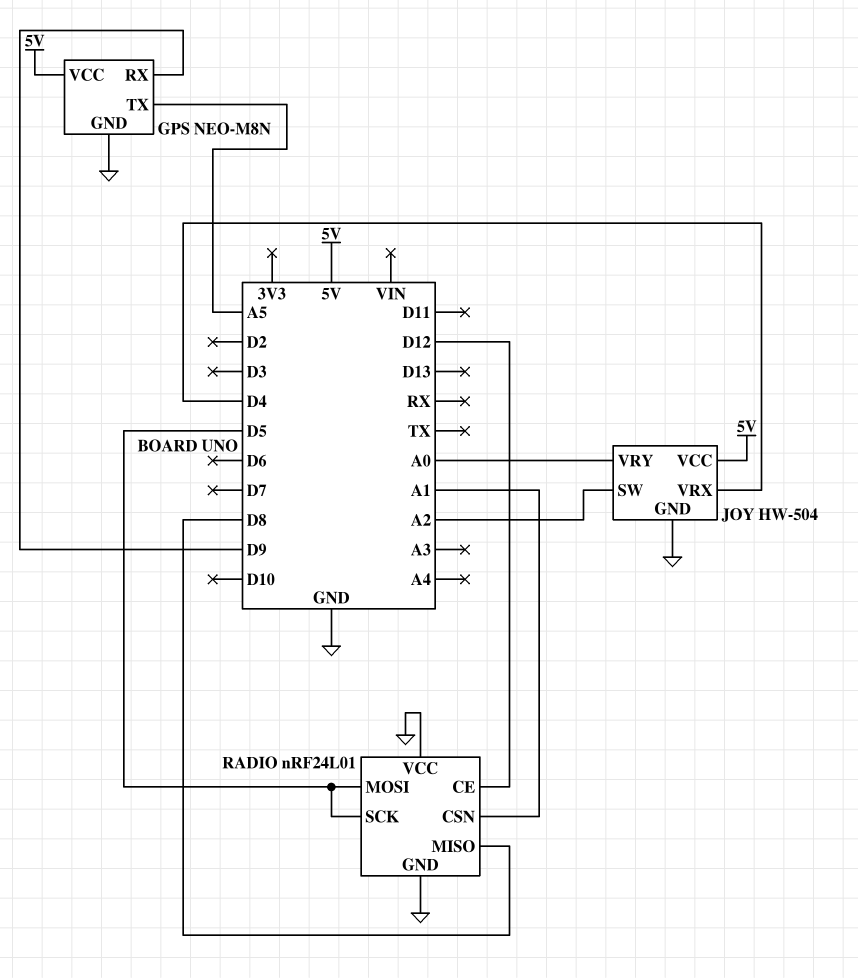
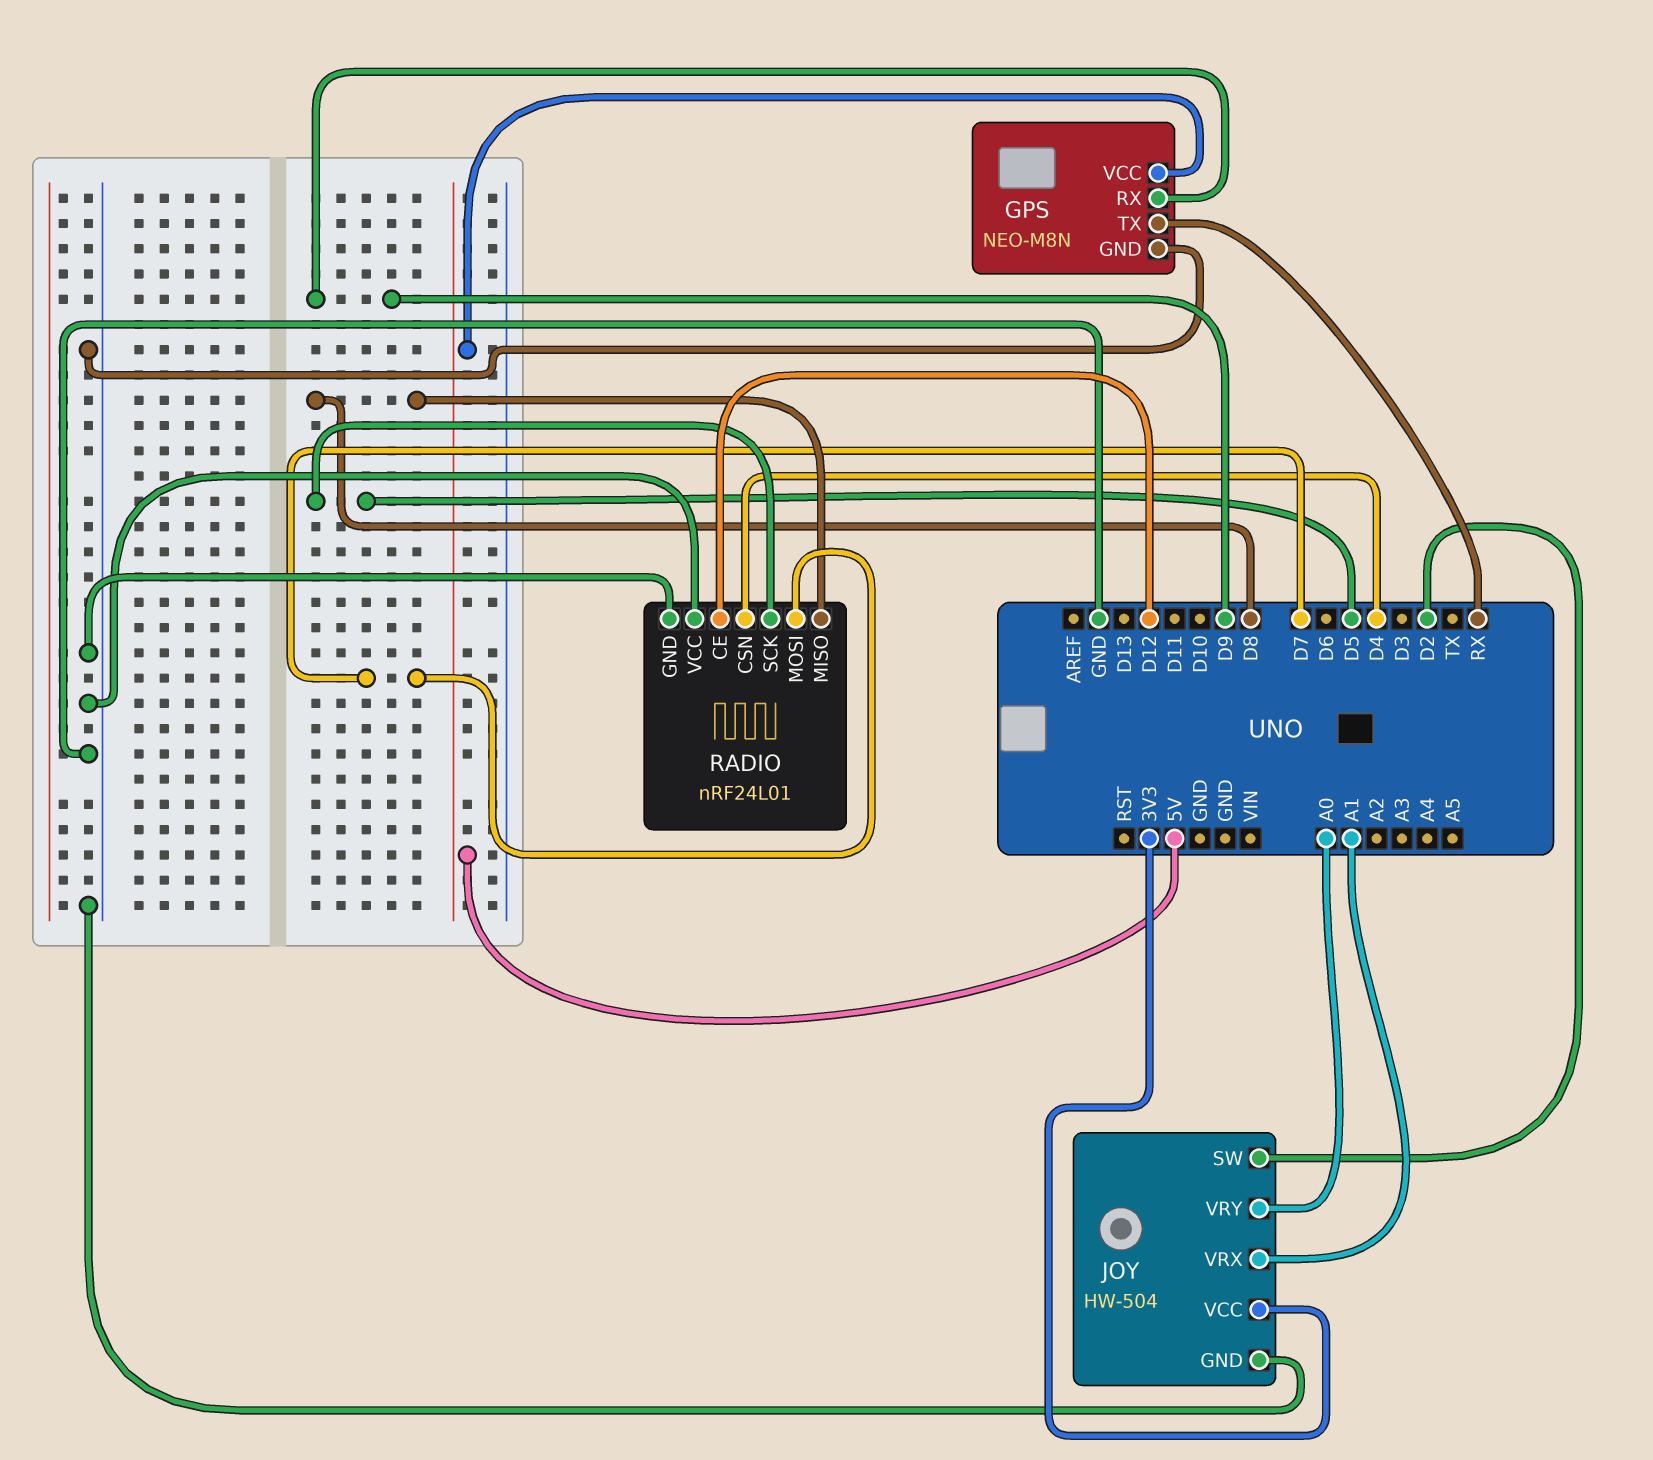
GPS pin TX: A5 -> RX
JOY pin SW: A2 -> D2
JOY pin VCC: 5V -> 3V3
JOY pin VRX: D4 -> A1
RADIO pin CSN: A1 -> D4
RADIO pin MOSI: D5 -> D7

